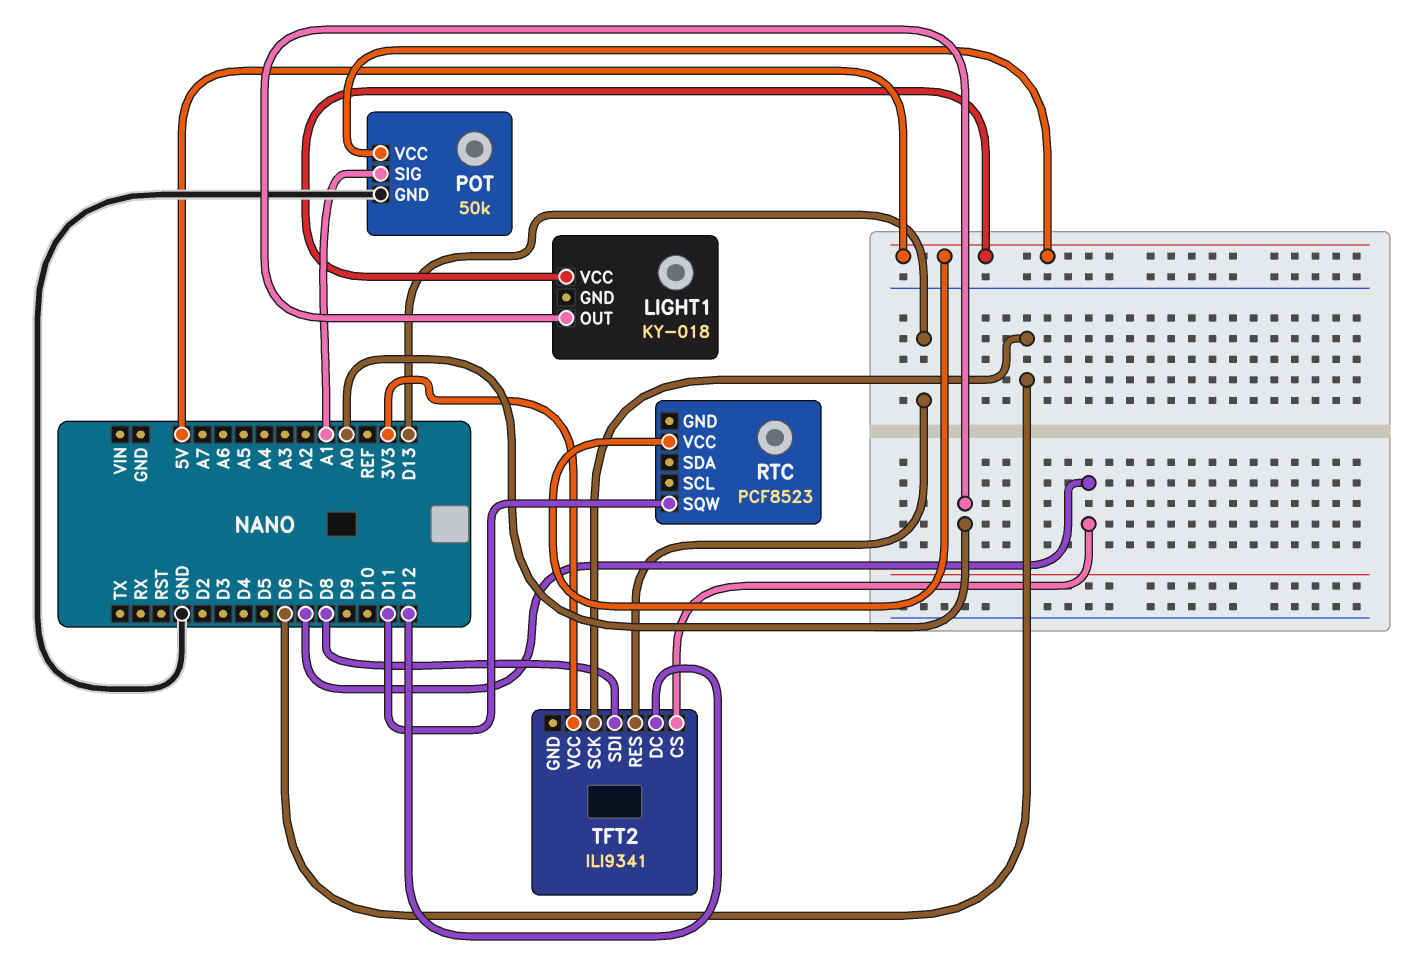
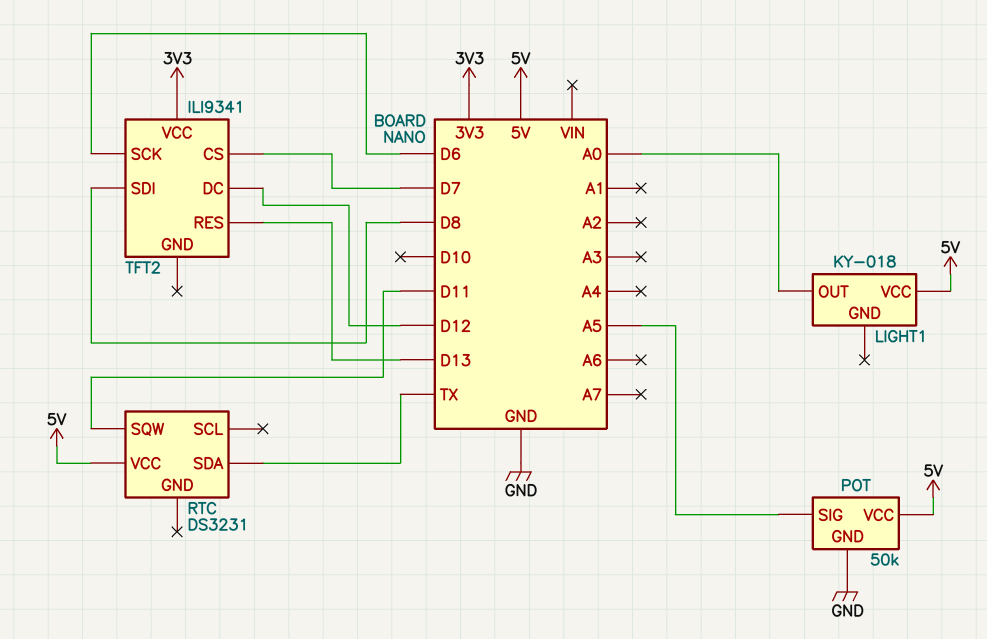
POT pin SIG: A1 -> A5
RTC: PCF8523 -> DS3231
RTC pin SDA: none -> TX

